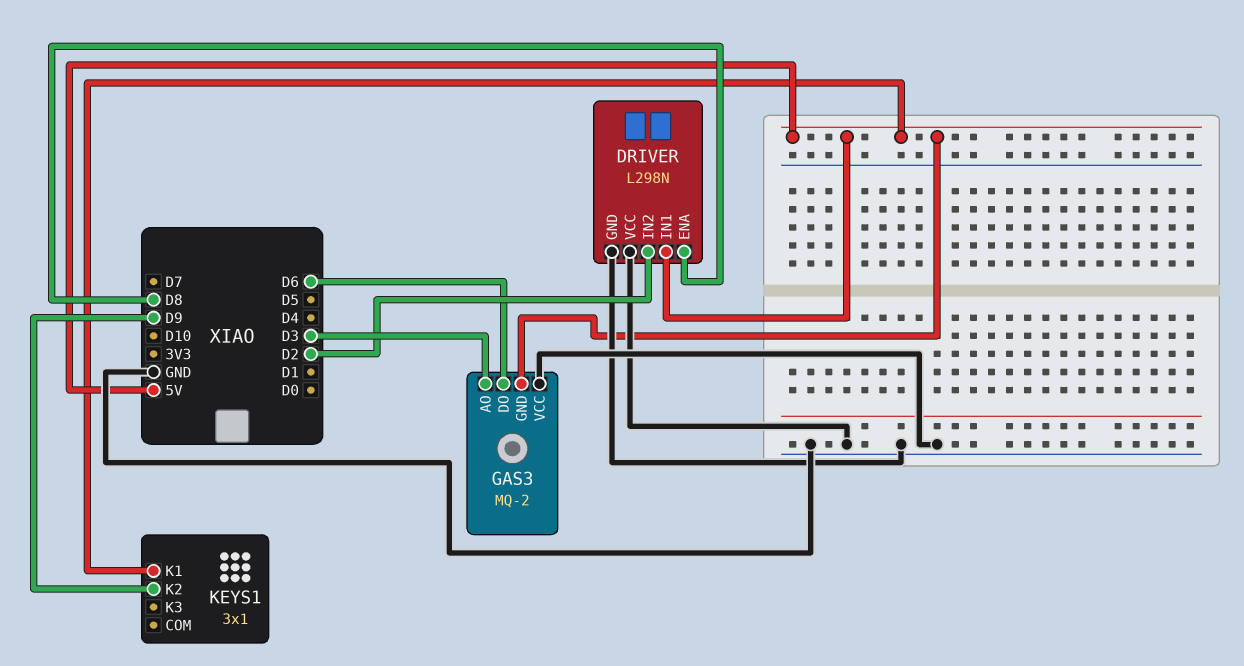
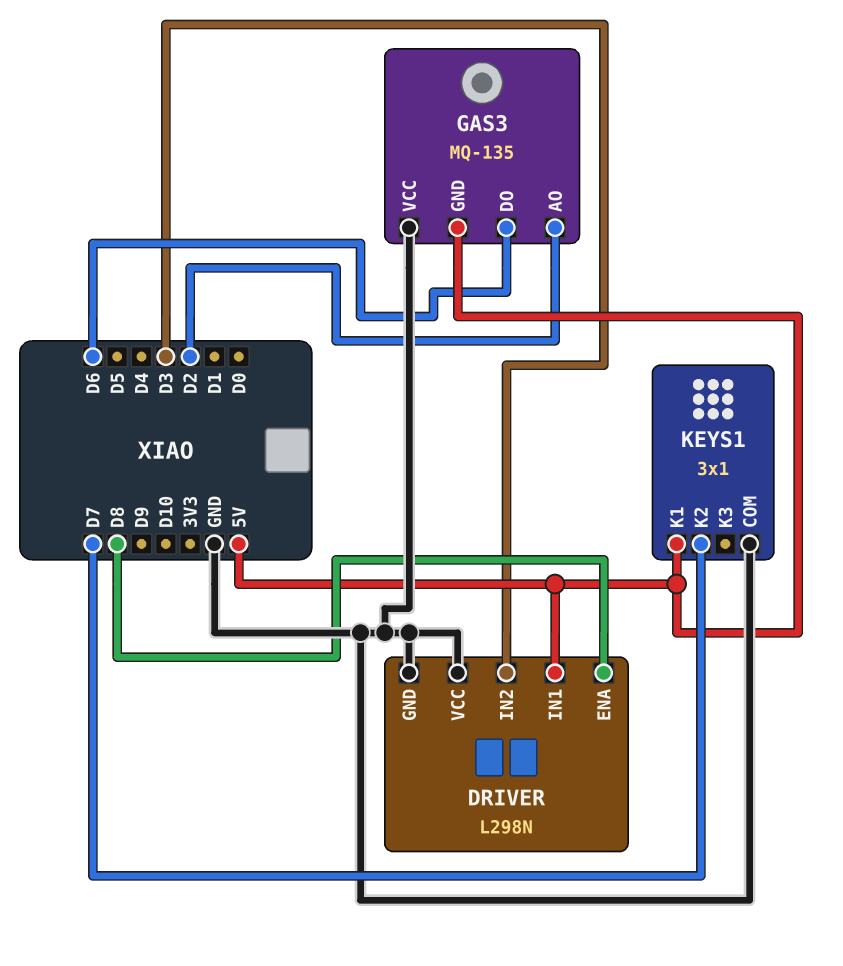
DRIVER pin IN2: D2 -> D3
GAS3: MQ-2 -> MQ-135
GAS3 pin AO: D3 -> D2
KEYS1 pin COM: none -> GND
KEYS1 pin K2: D9 -> D7

